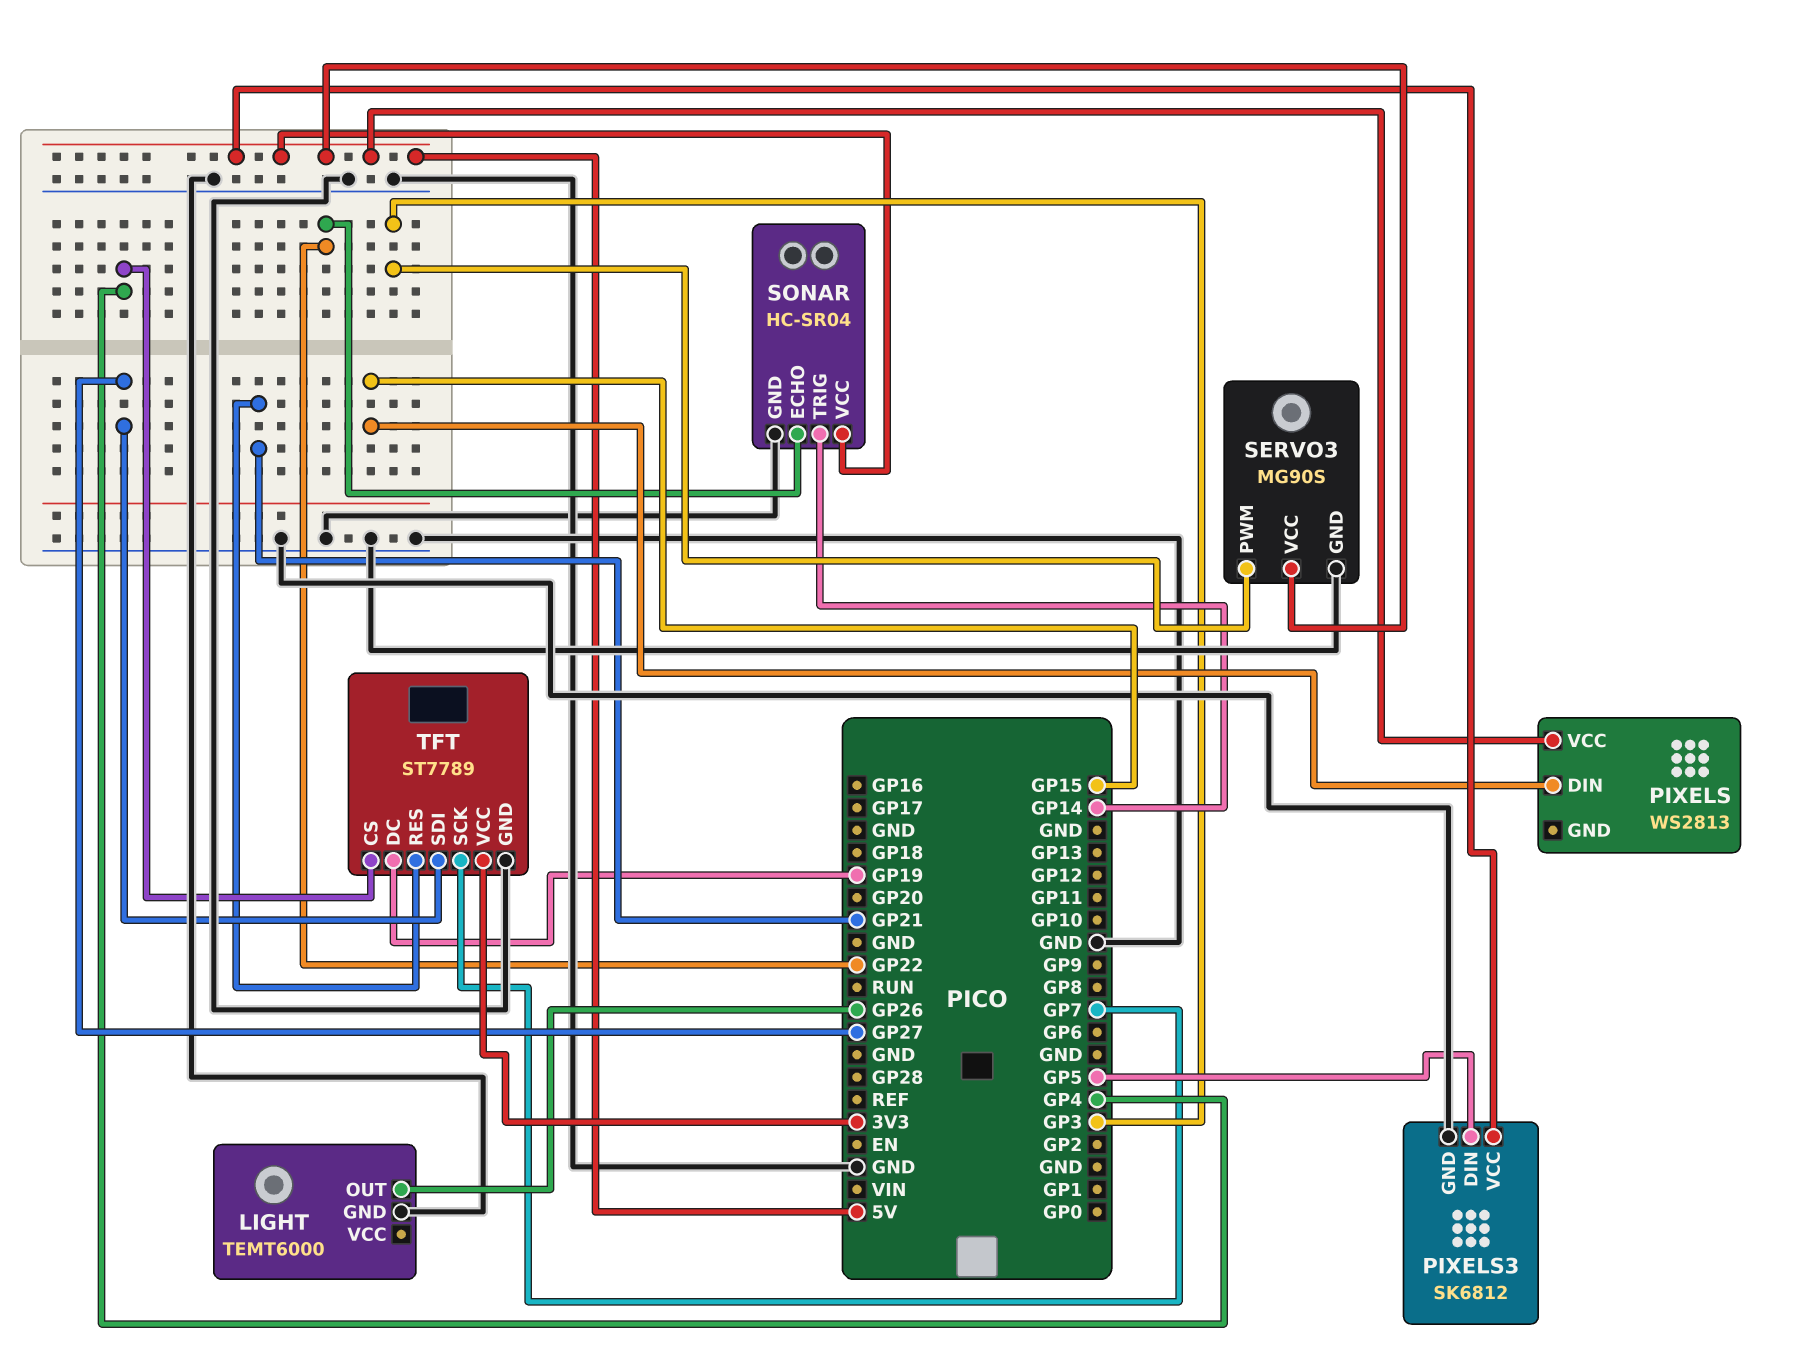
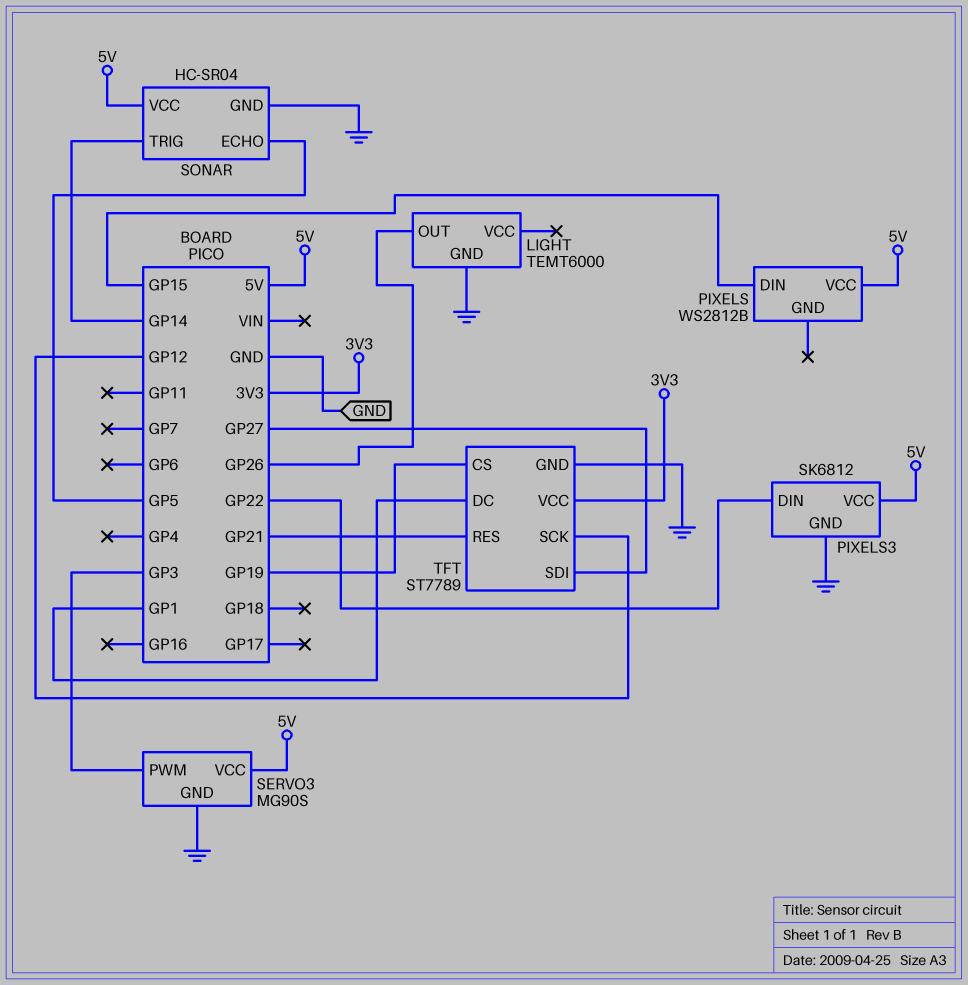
PIXELS: WS2813 -> WS2812B
PIXELS3 pin DIN: GP5 -> GP22
SONAR pin ECHO: GP22 -> GP5
TFT pin CS: GP4 -> GP19
TFT pin DC: GP19 -> GP1
TFT pin SCK: GP7 -> GP12

